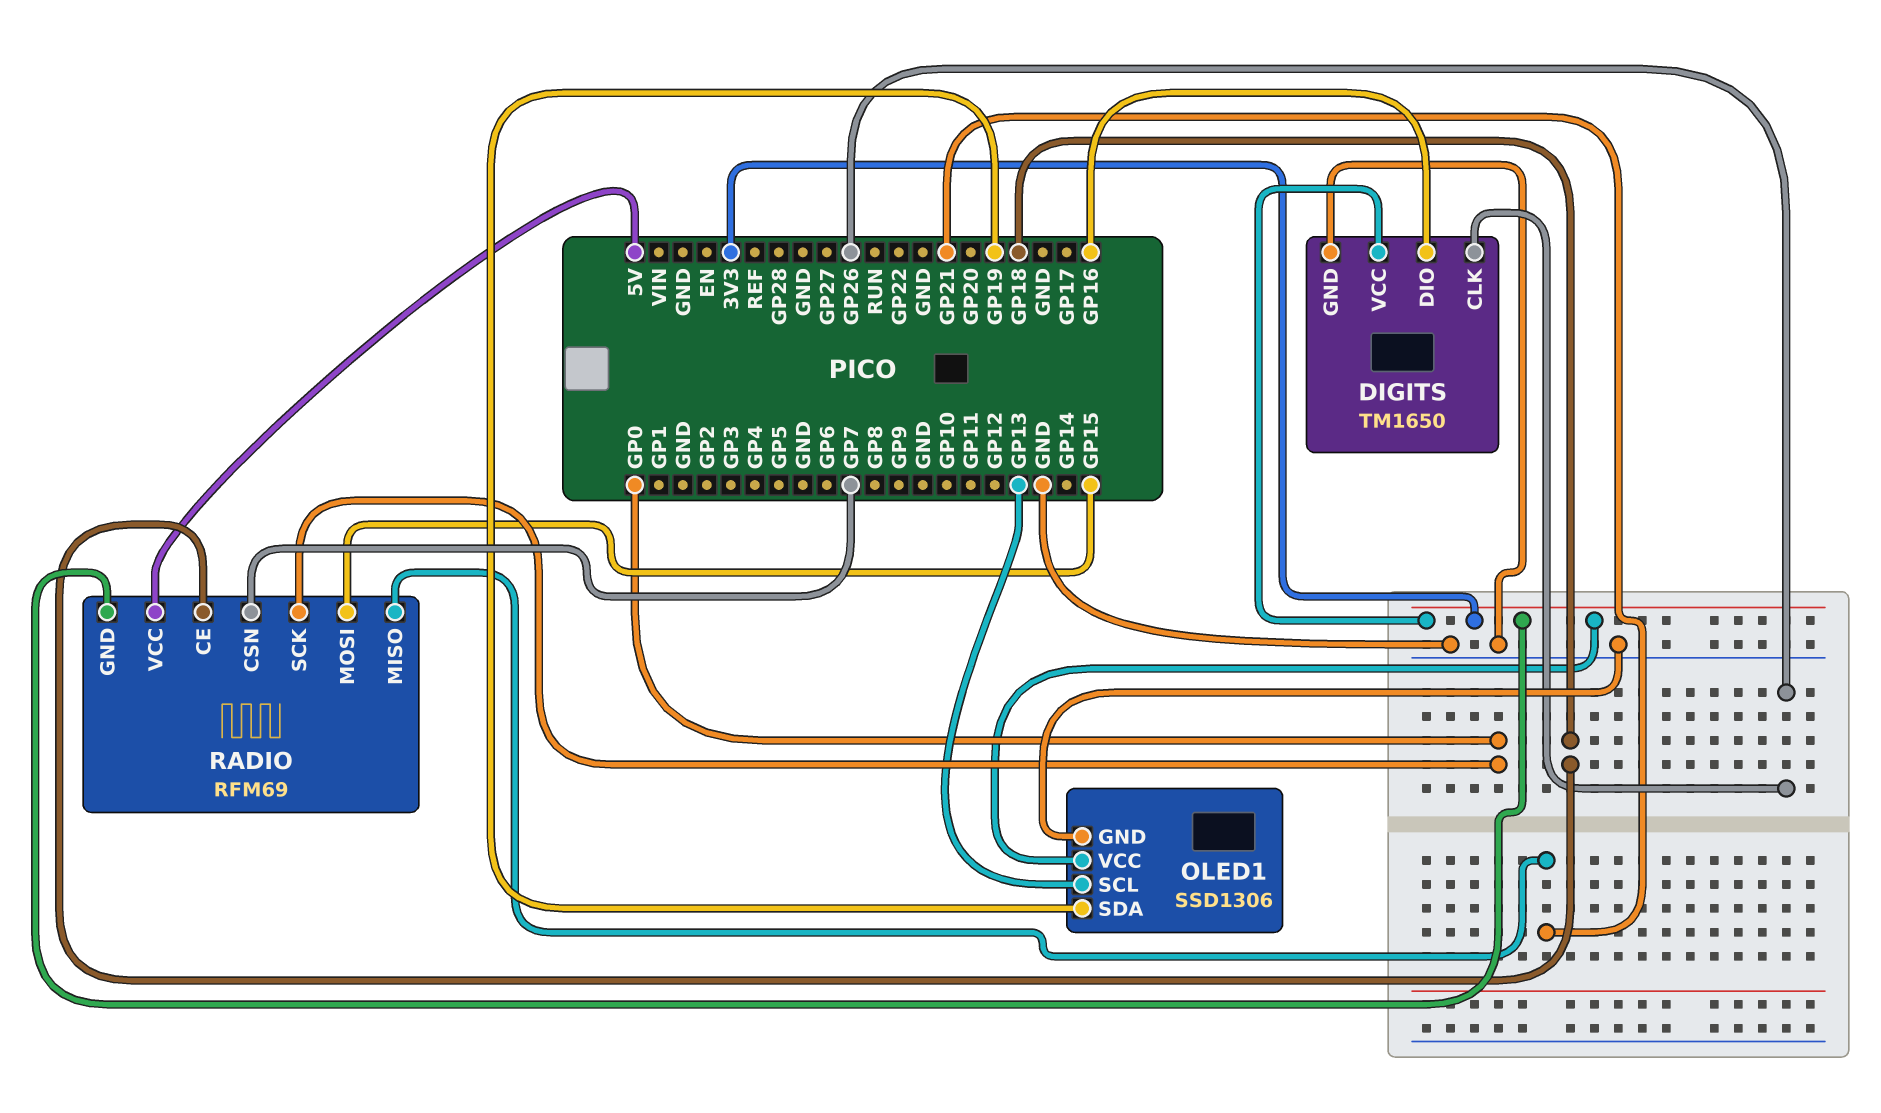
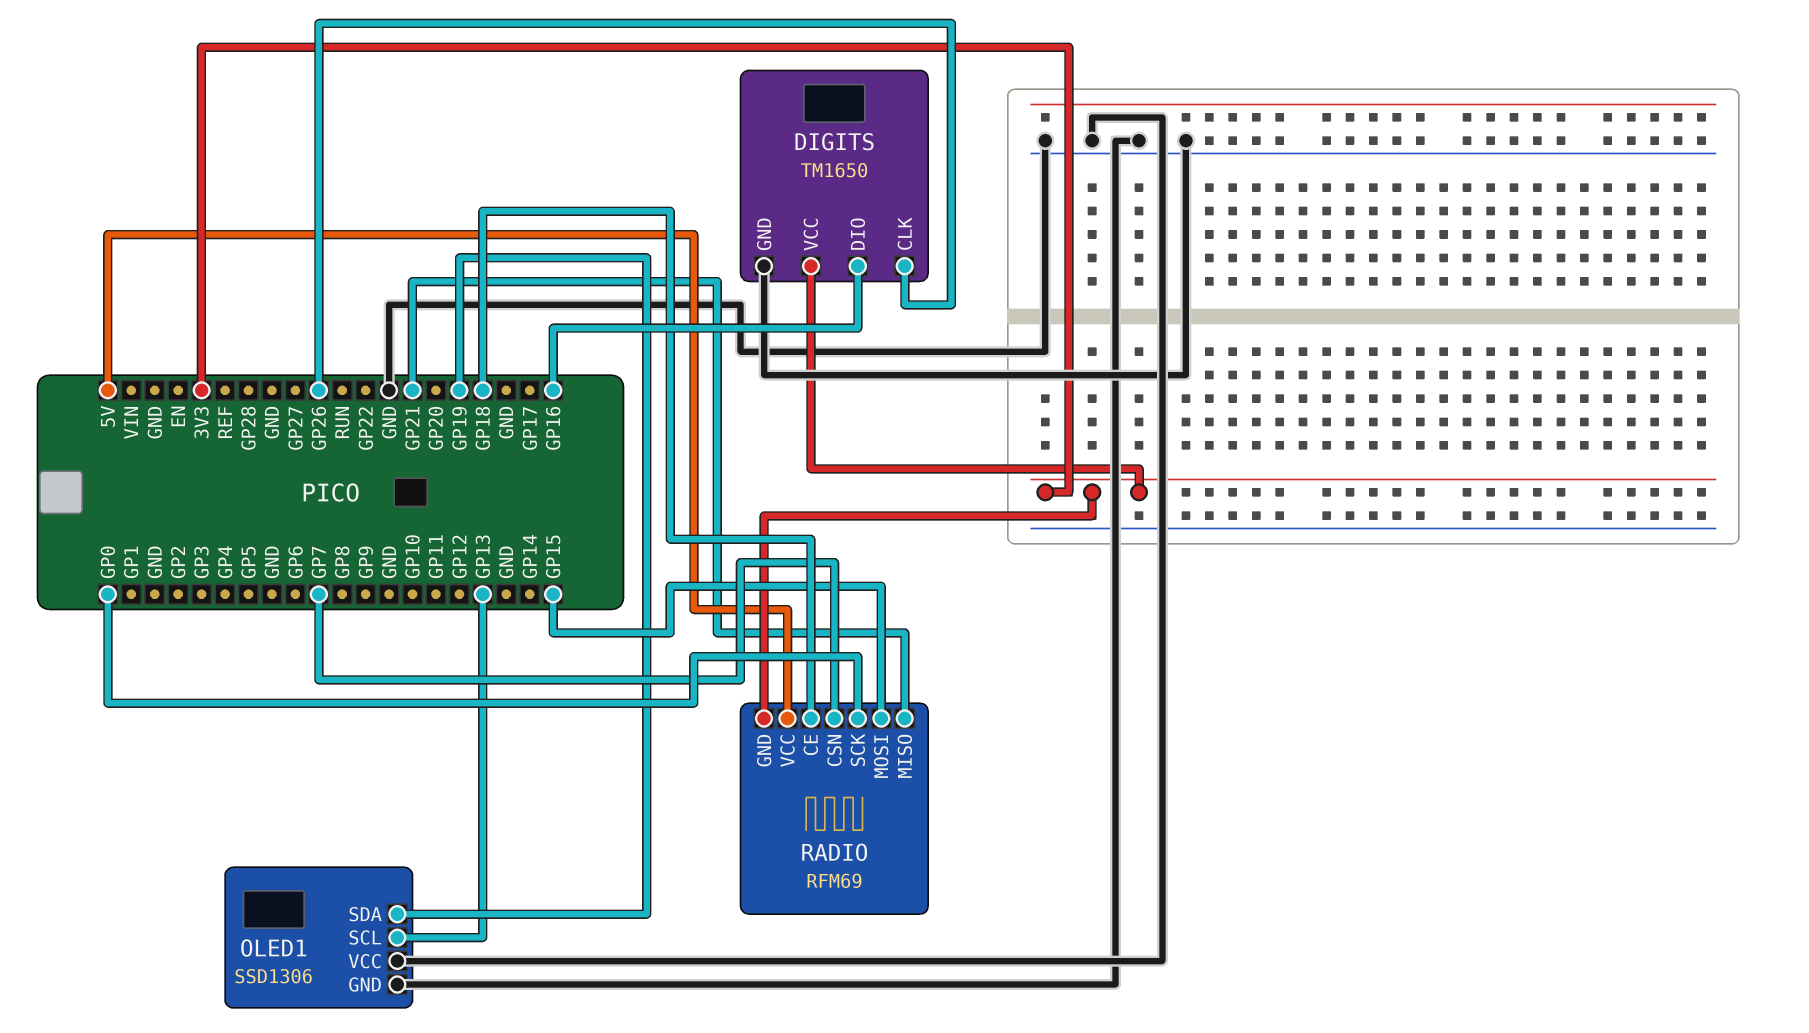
OLED1 pin VCC: 3V3 -> GND

